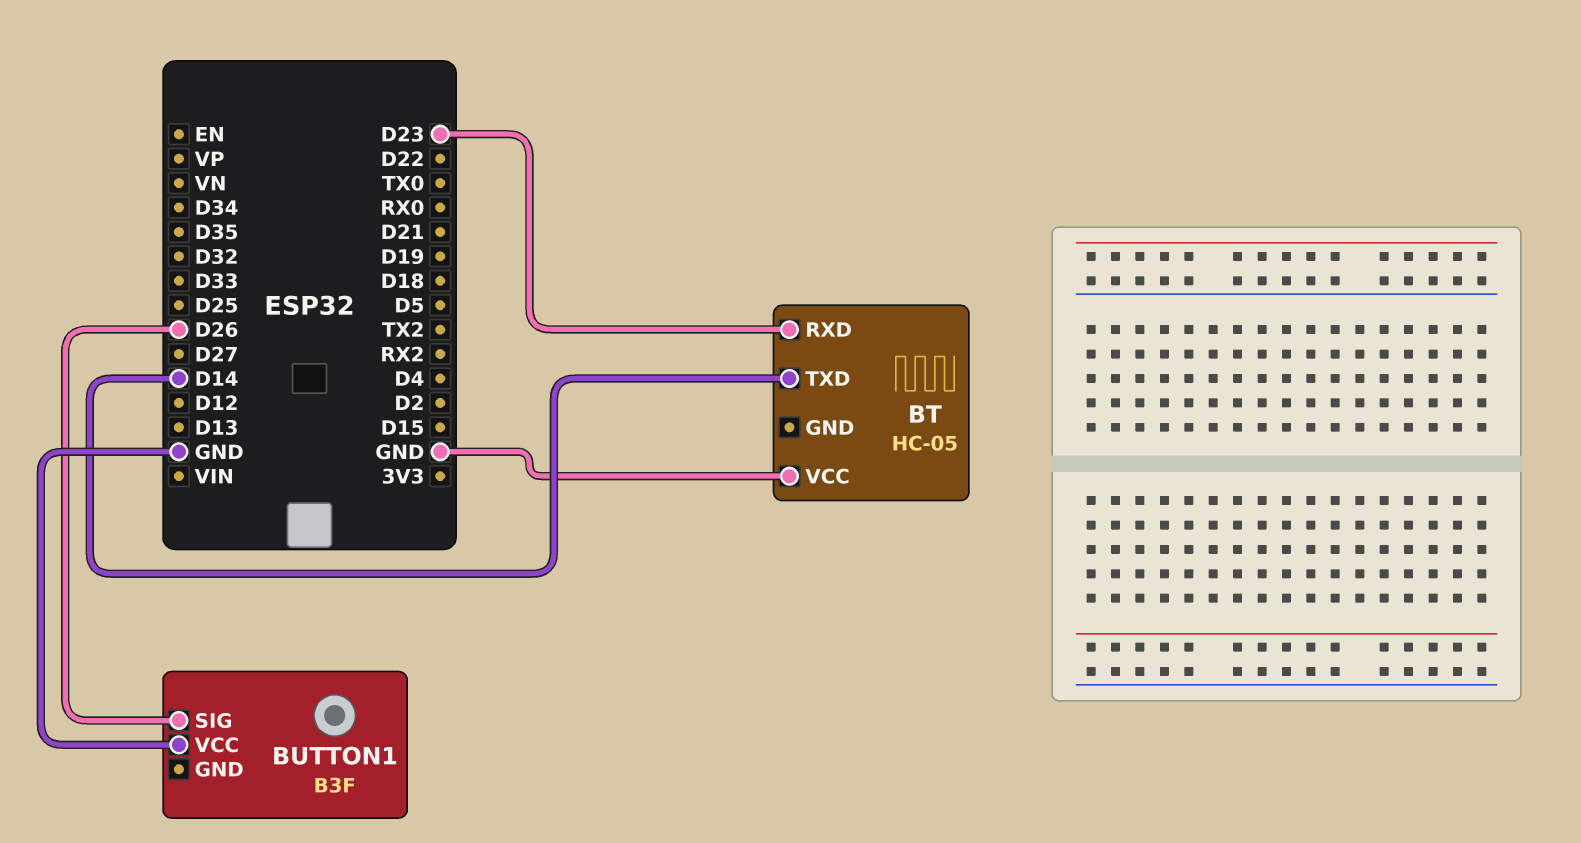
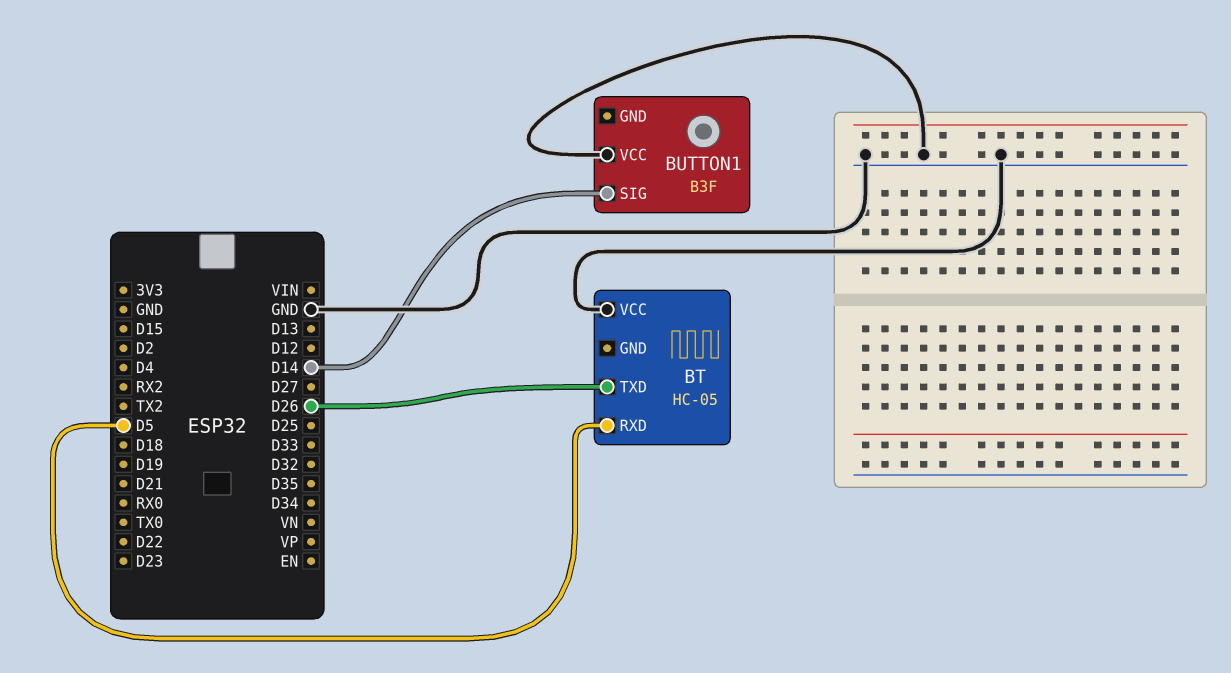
BT pin RXD: D23 -> D5
BT pin TXD: D14 -> D26
BUTTON1 pin SIG: D26 -> D14

